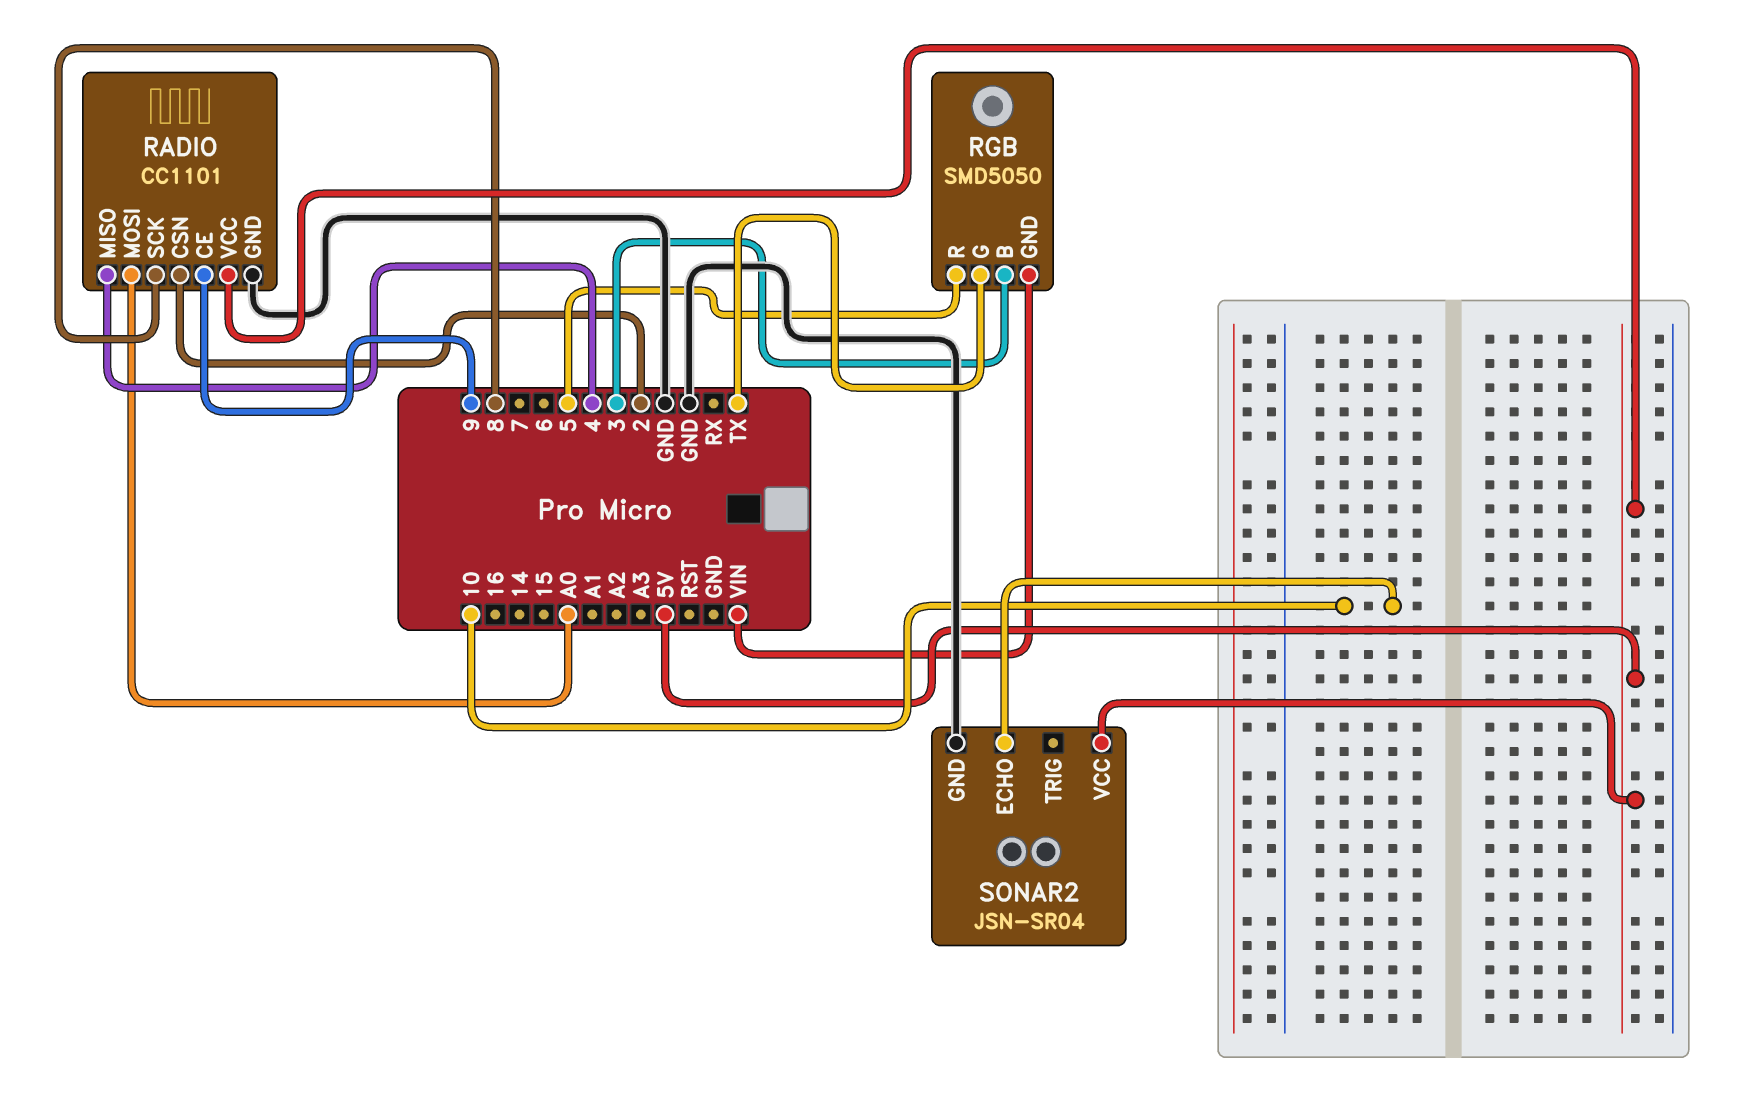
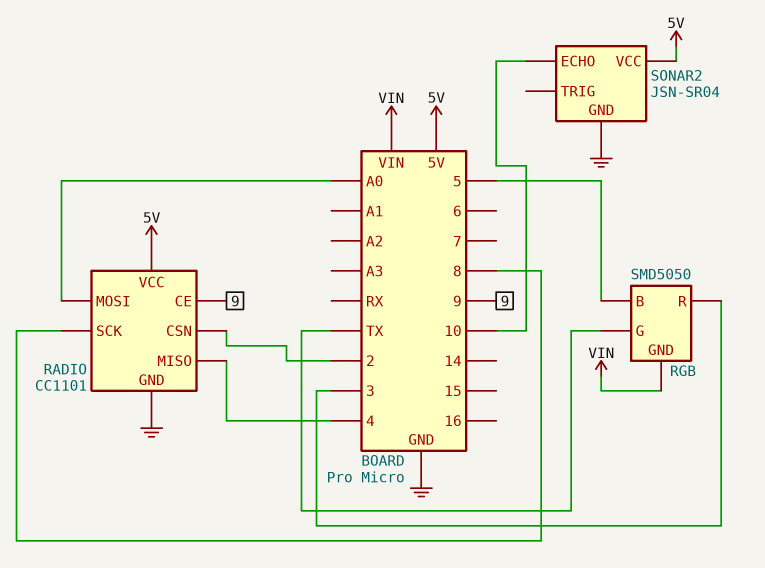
RGB pin B: 3 -> 5
RGB pin R: 5 -> 3

